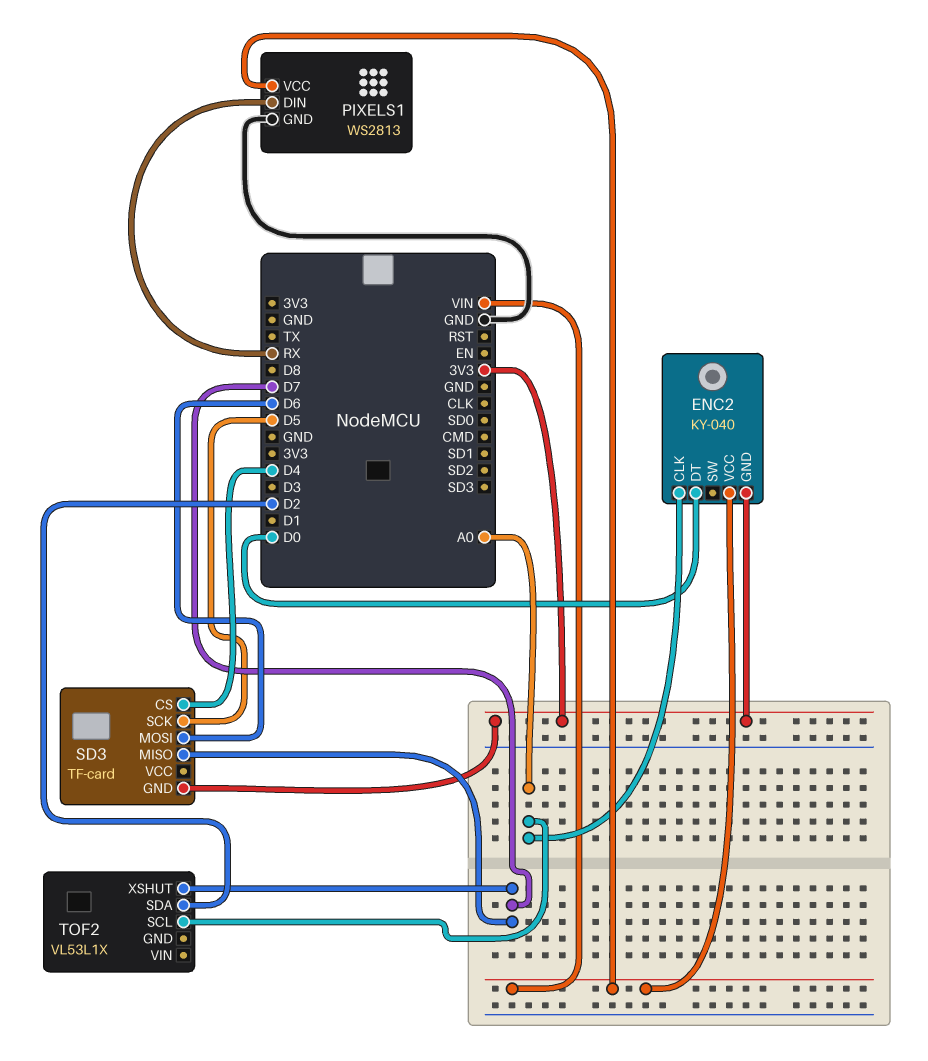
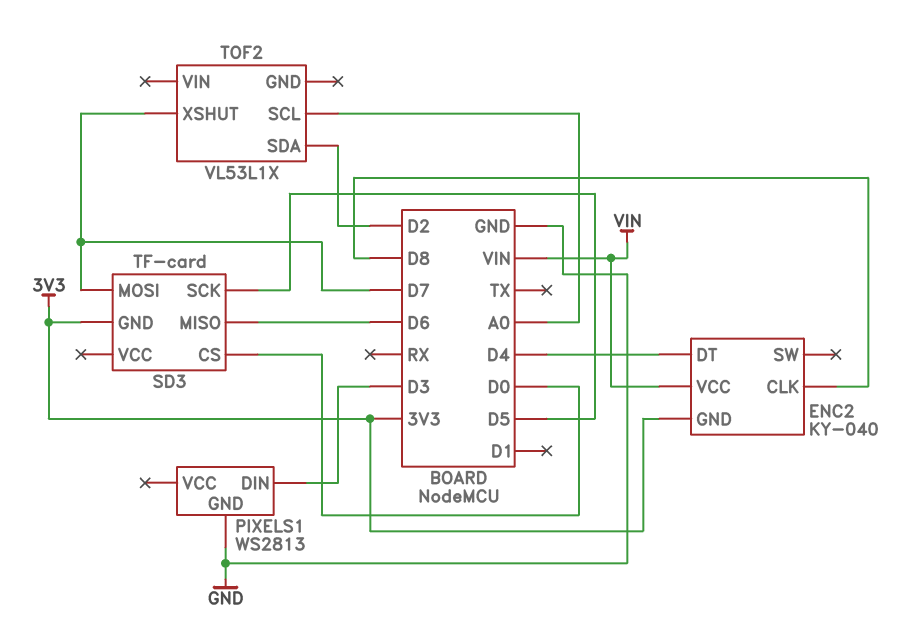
ENC2 pin CLK: A0 -> D8
ENC2 pin DT: D0 -> D4
PIXELS1 pin DIN: RX -> D3
PIXELS1 pin VCC: VIN -> none
SD3 pin CS: D4 -> D0
SD3 pin MISO: D7 -> D6
SD3 pin MOSI: D6 -> D7

